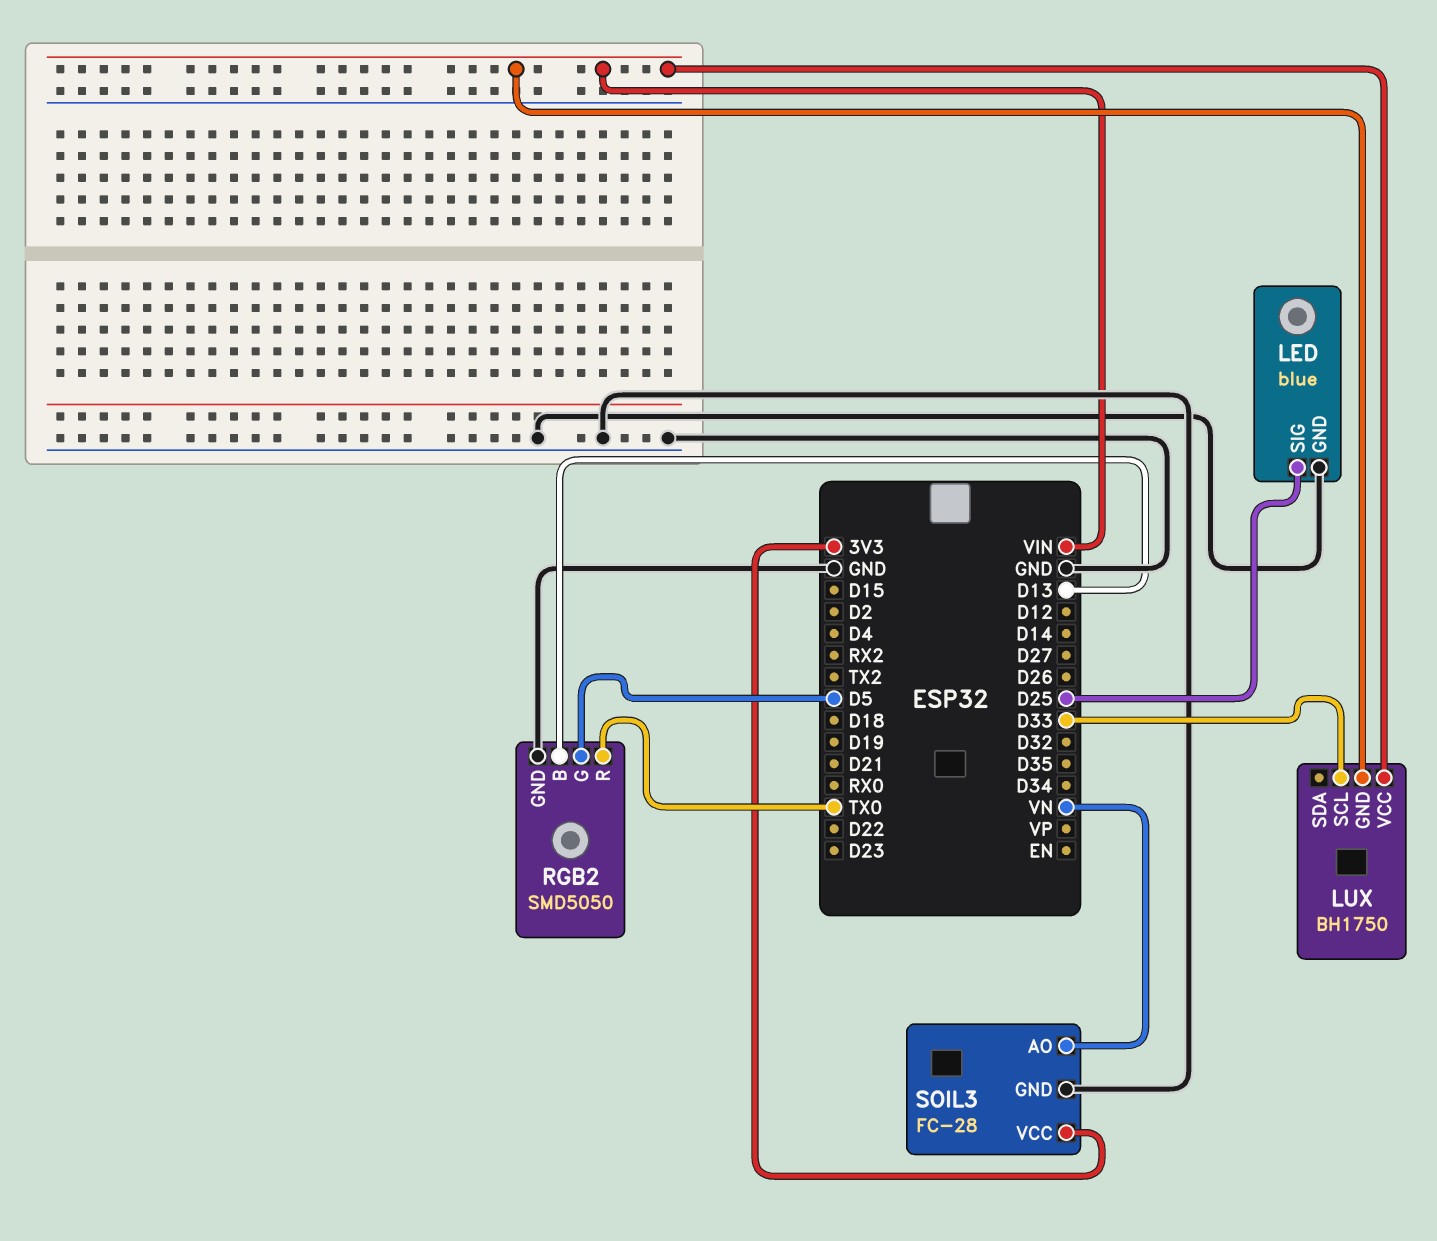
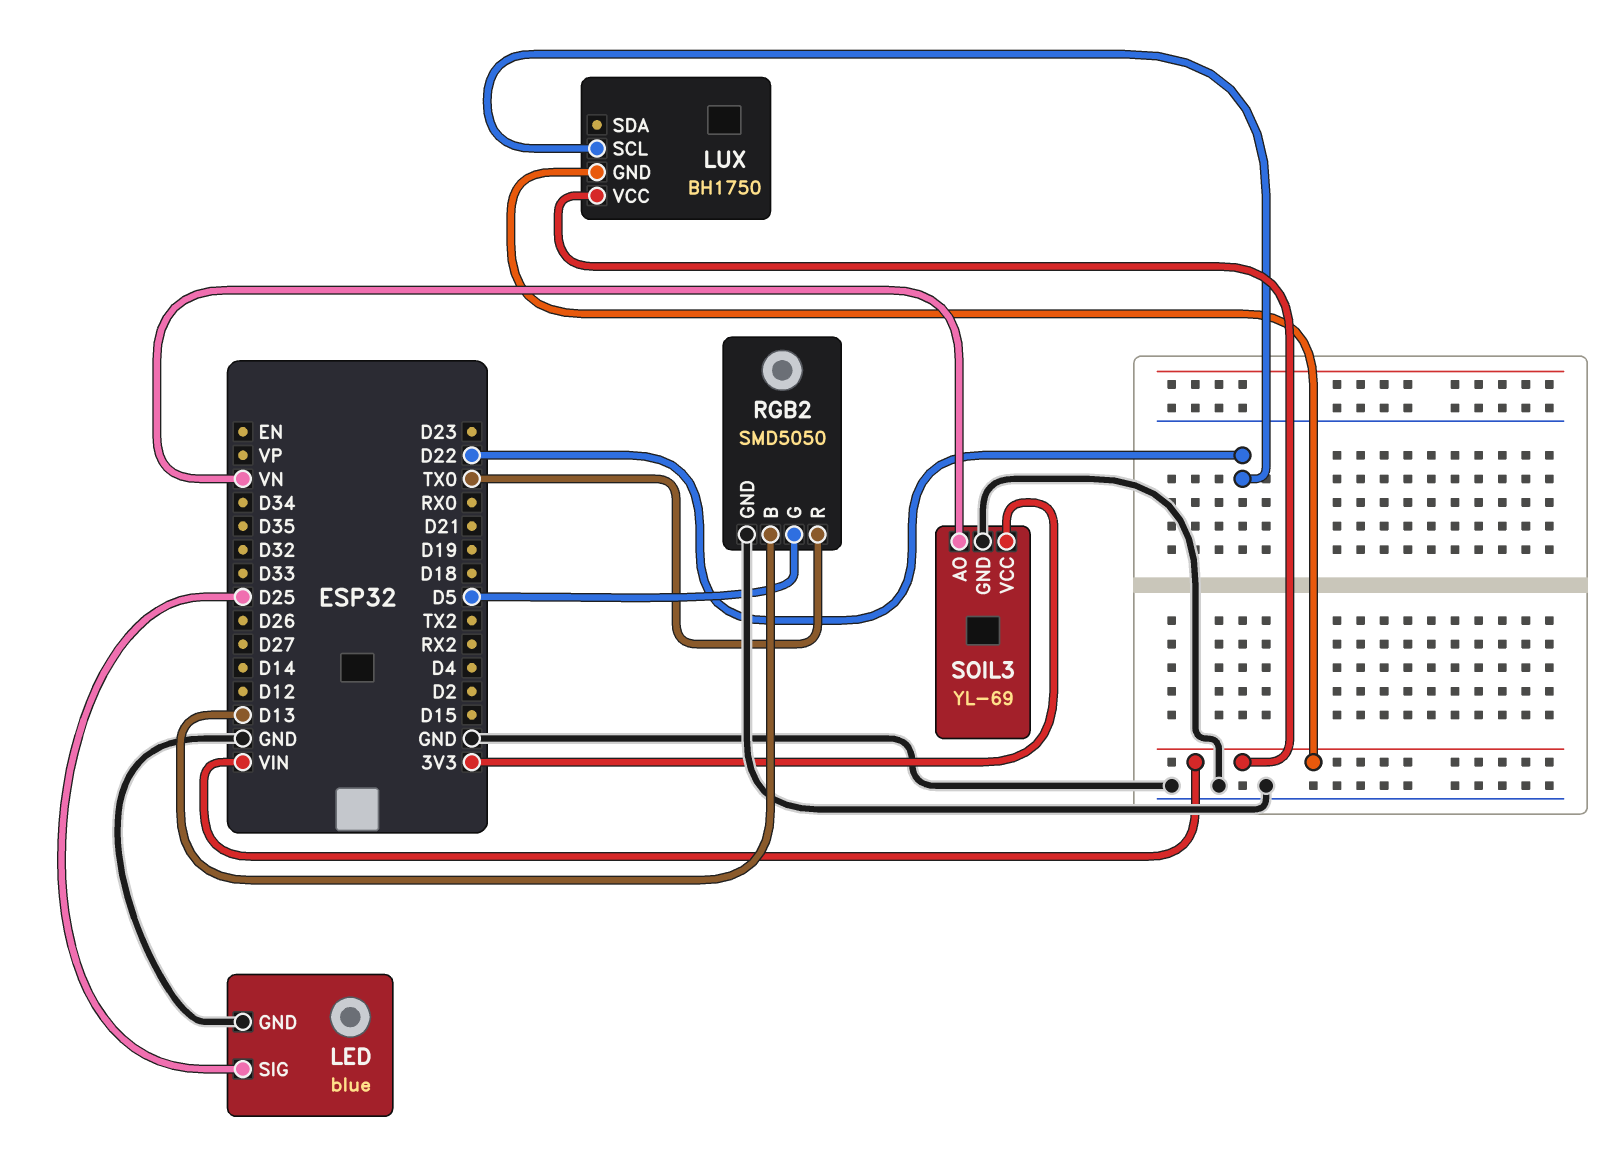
LUX pin SCL: D33 -> D22
SOIL3: FC-28 -> YL-69

